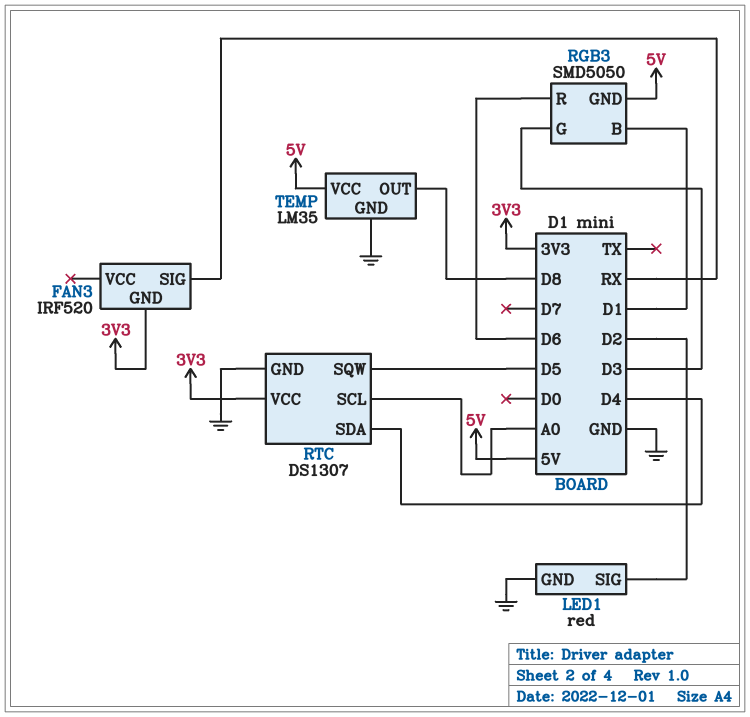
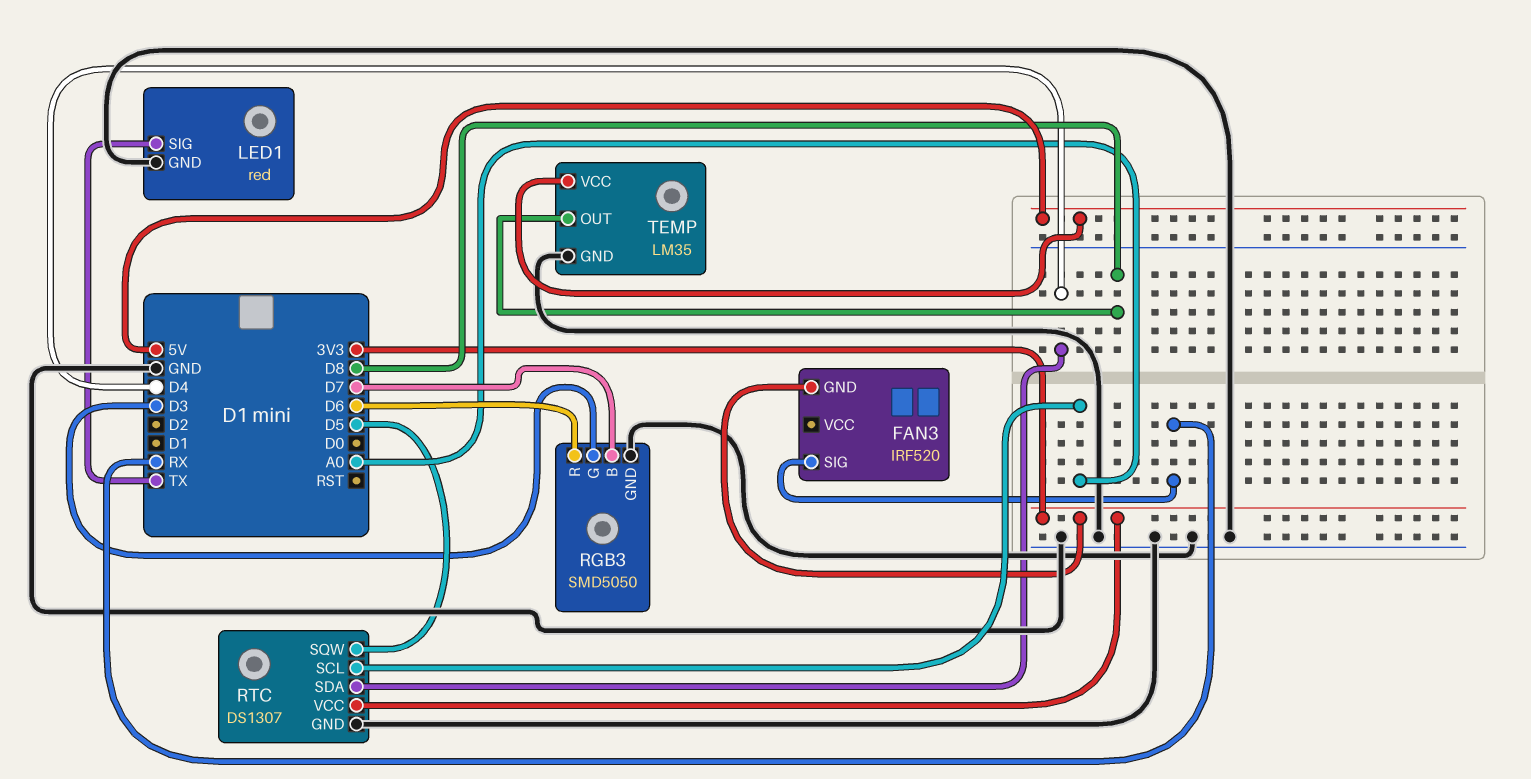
LED1 pin SIG: D2 -> TX
RGB3 pin B: D1 -> D7
RGB3 pin GND: 5V -> GND

